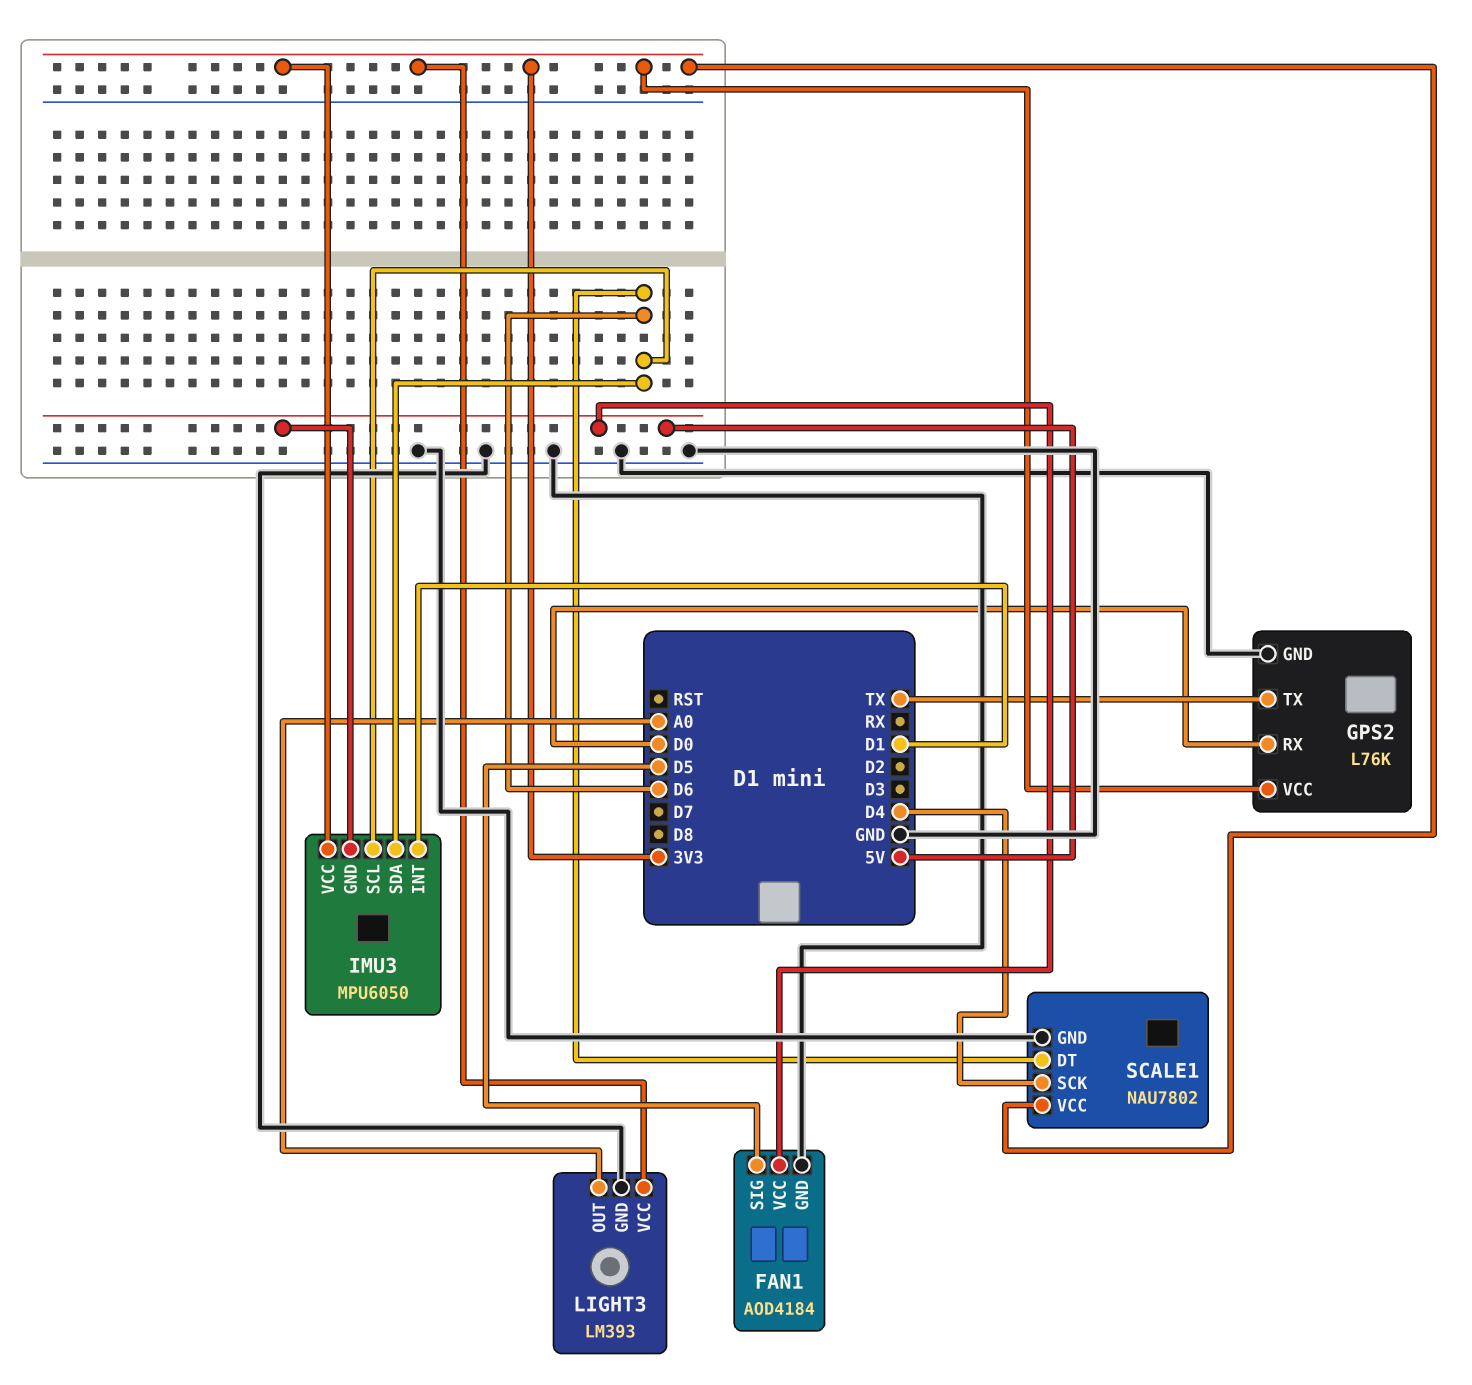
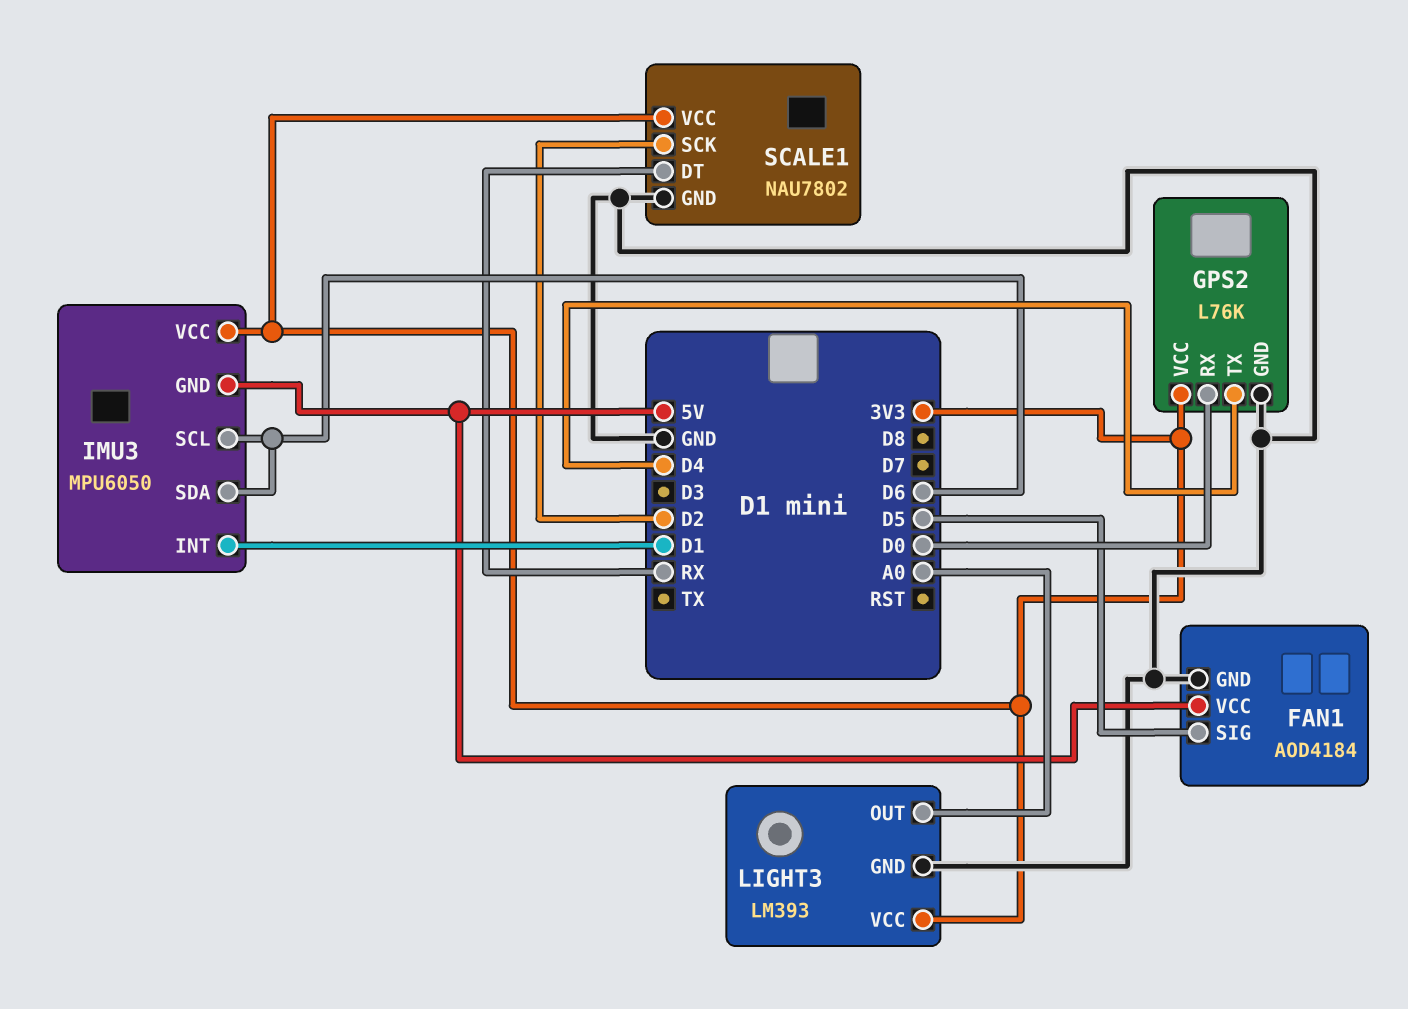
GPS2 pin TX: TX -> D4
SCALE1 pin DT: D6 -> RX
SCALE1 pin SCK: D4 -> D2

